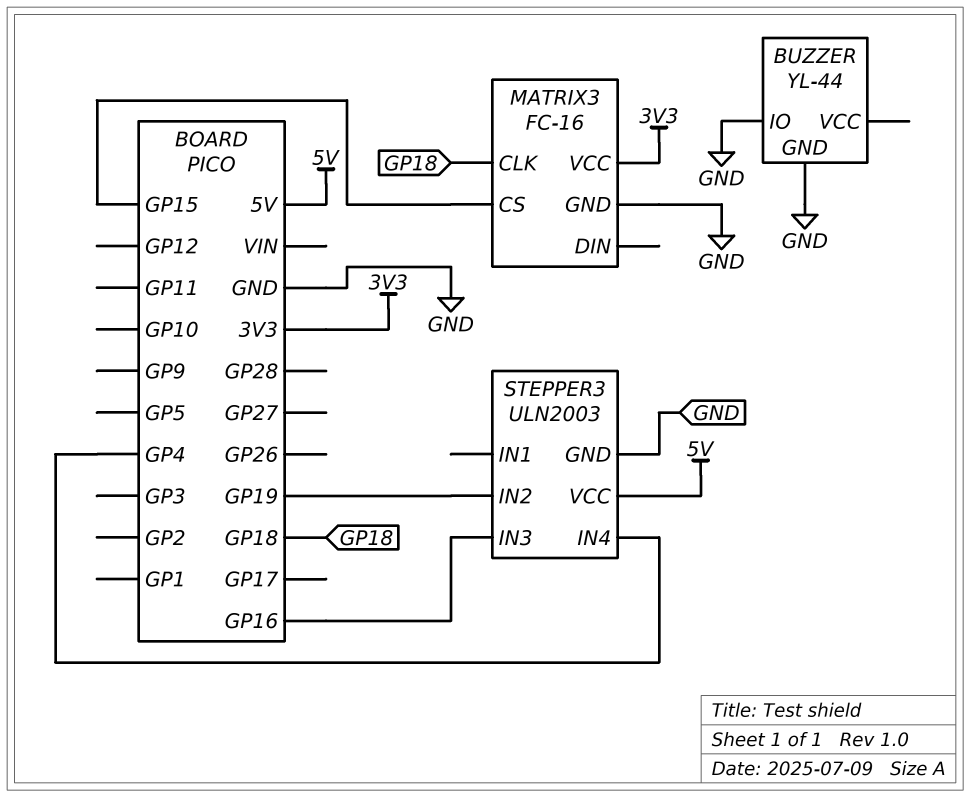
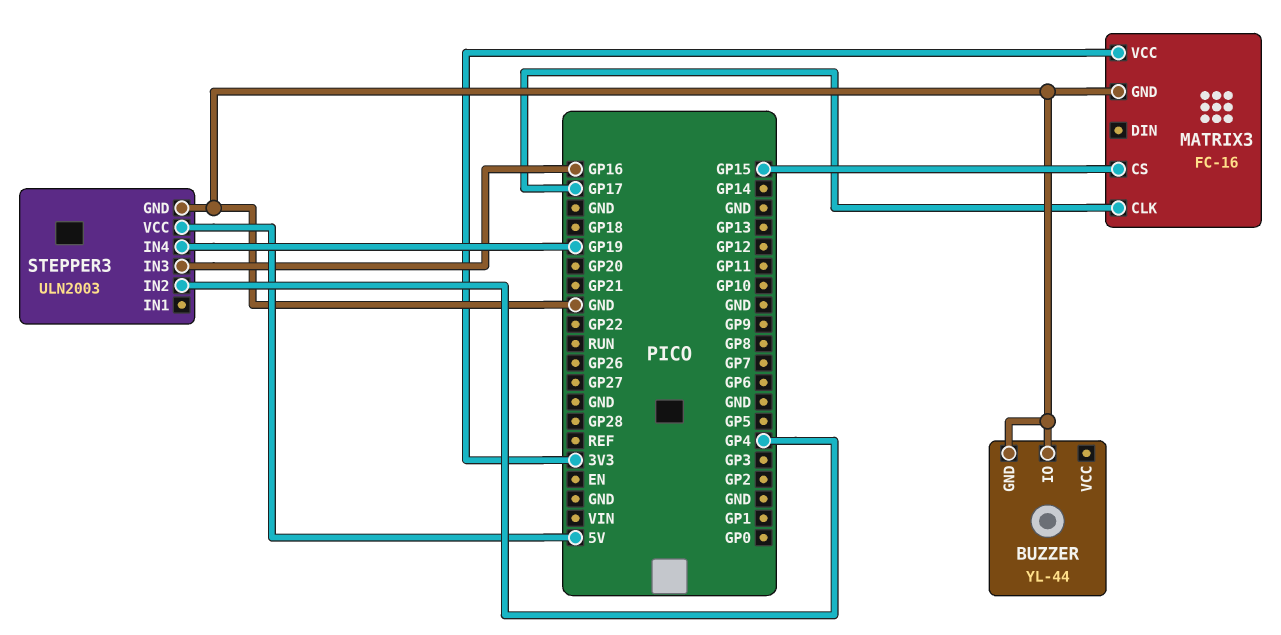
MATRIX3 pin CLK: GP18 -> GP17
STEPPER3 pin IN2: GP19 -> GP4
STEPPER3 pin IN4: GP4 -> GP19

